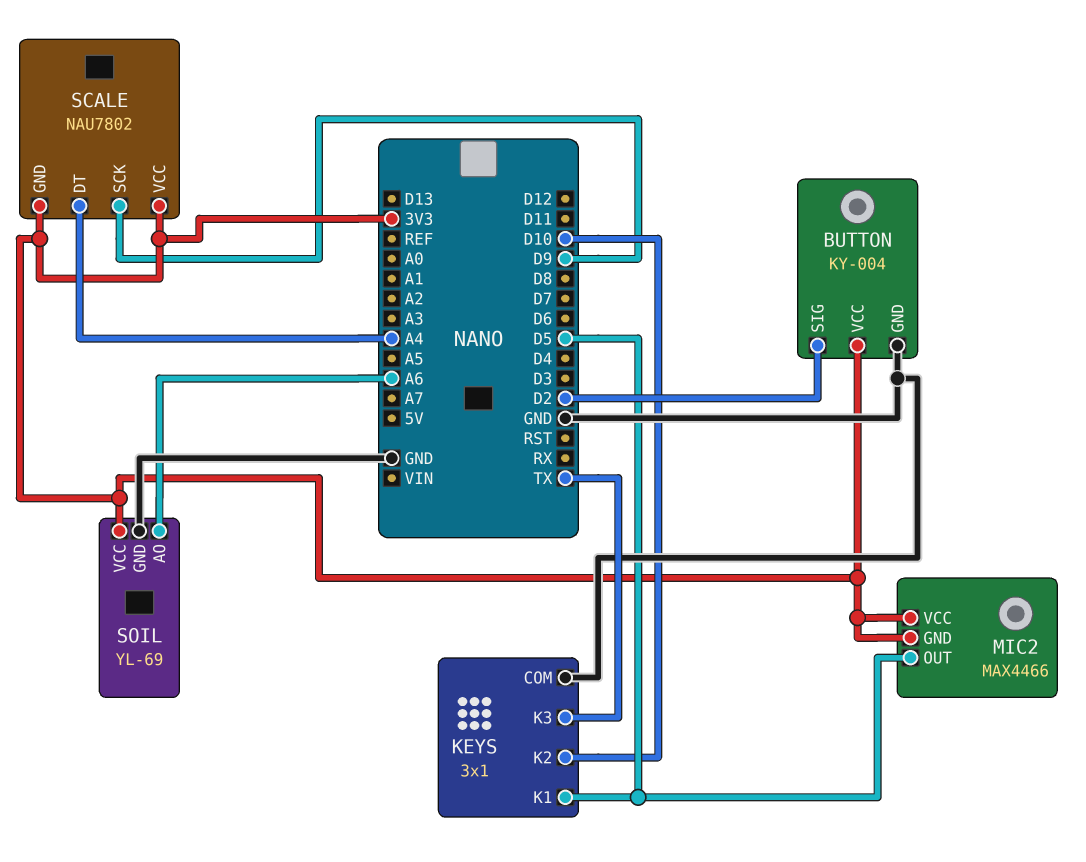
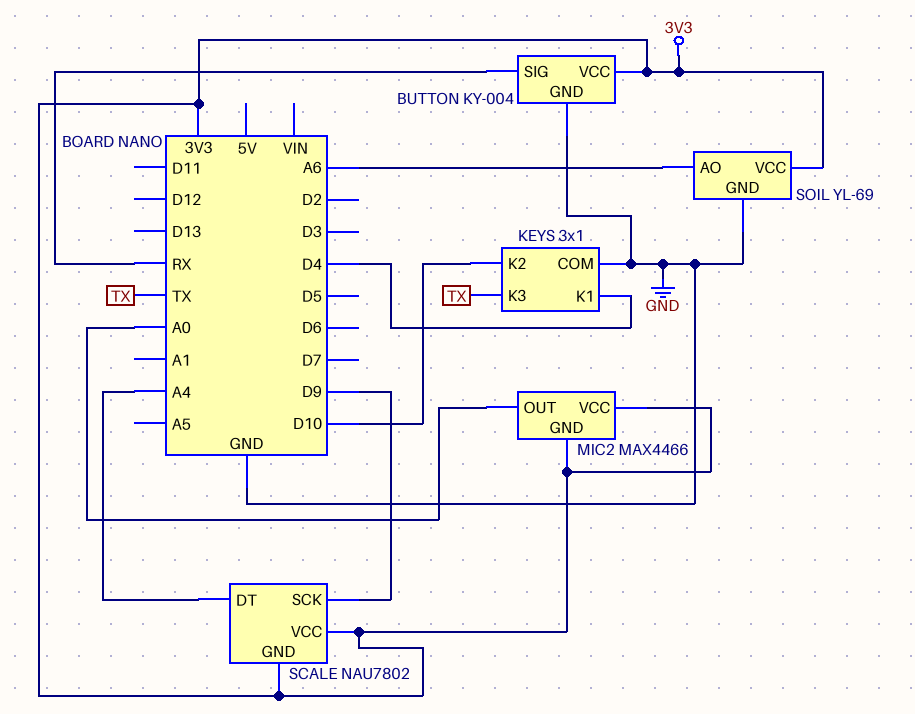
BUTTON pin SIG: D2 -> RX
KEYS pin K1: D5 -> D4
MIC2 pin OUT: D5 -> A0

